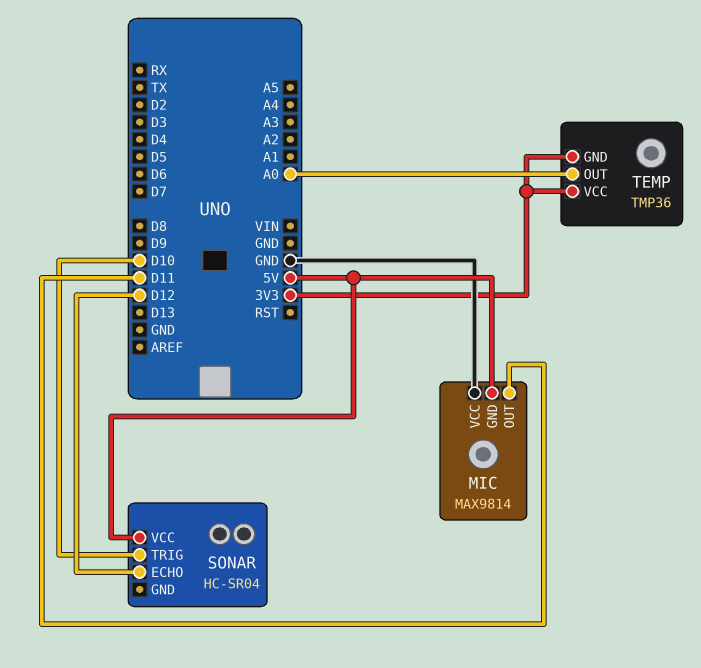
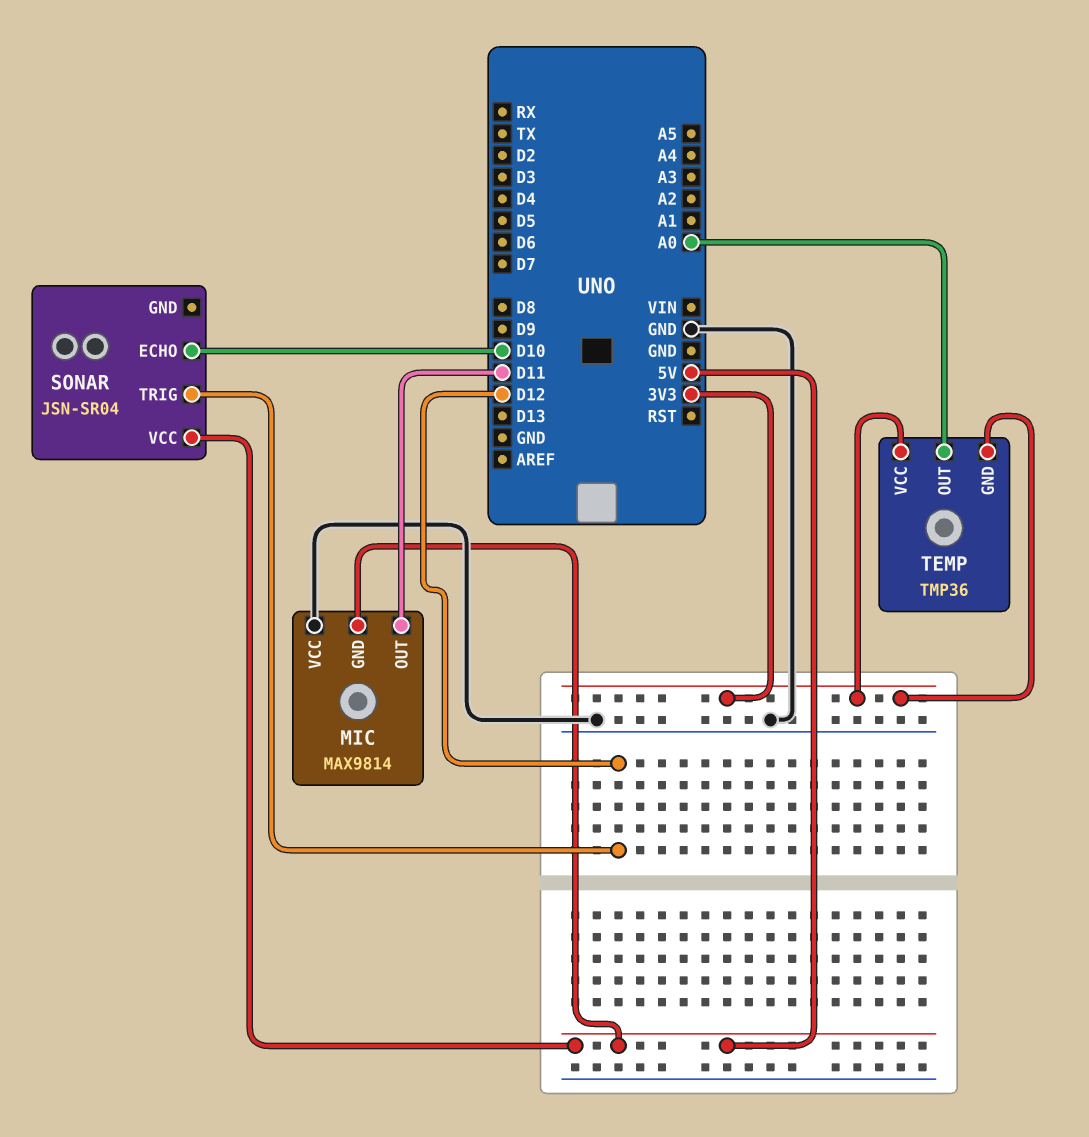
SONAR: HC-SR04 -> JSN-SR04
SONAR pin ECHO: D12 -> D10
SONAR pin TRIG: D10 -> D12

